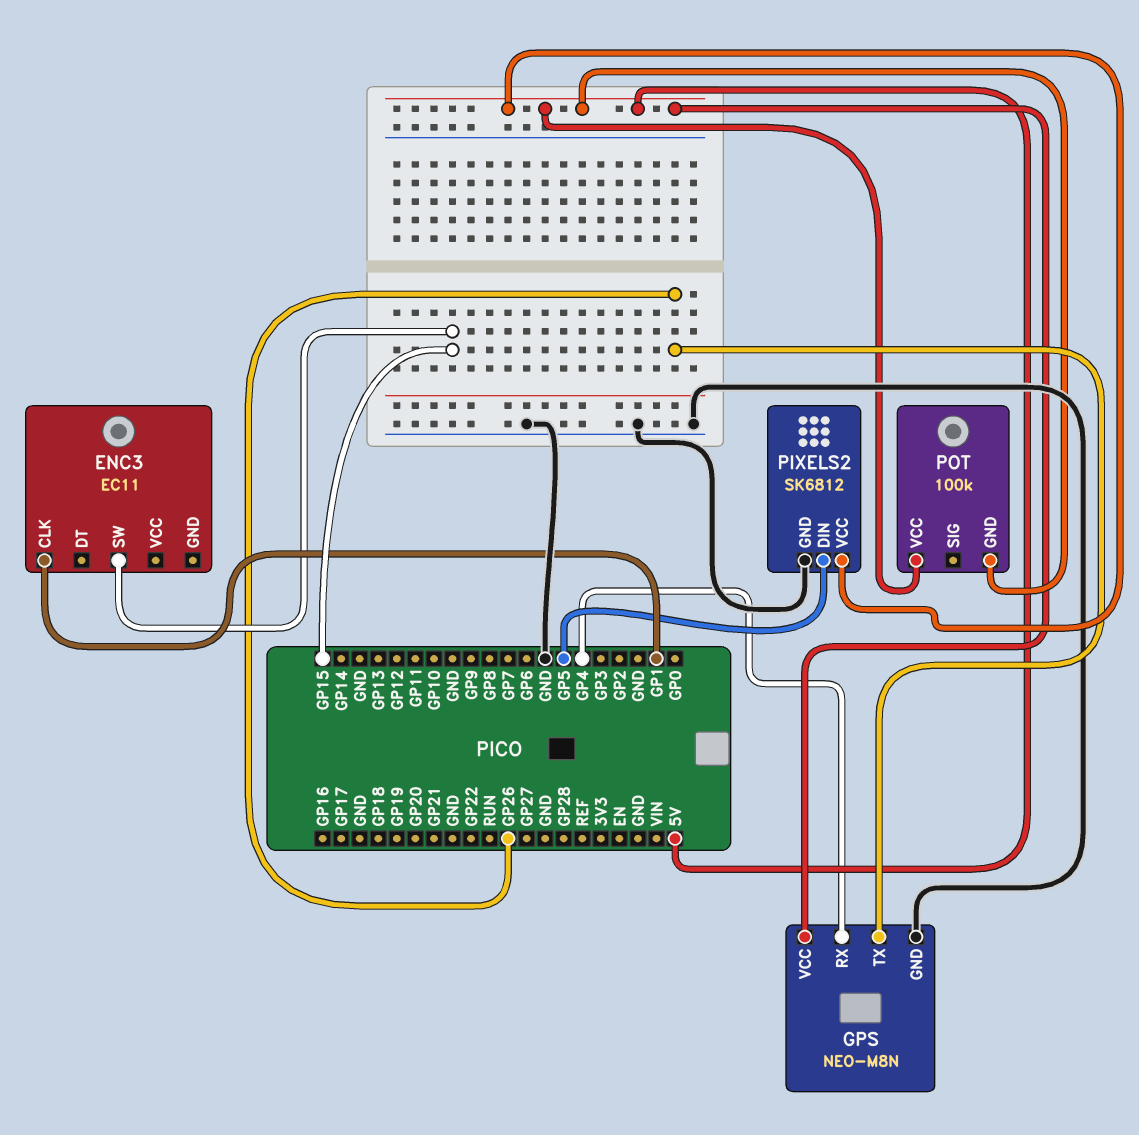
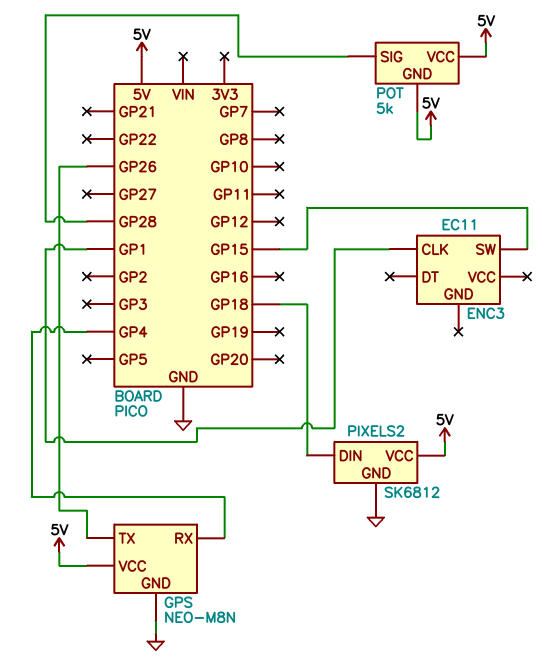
PIXELS2 pin DIN: GP5 -> GP18
POT: 100k -> 5k
POT pin SIG: none -> GP28

